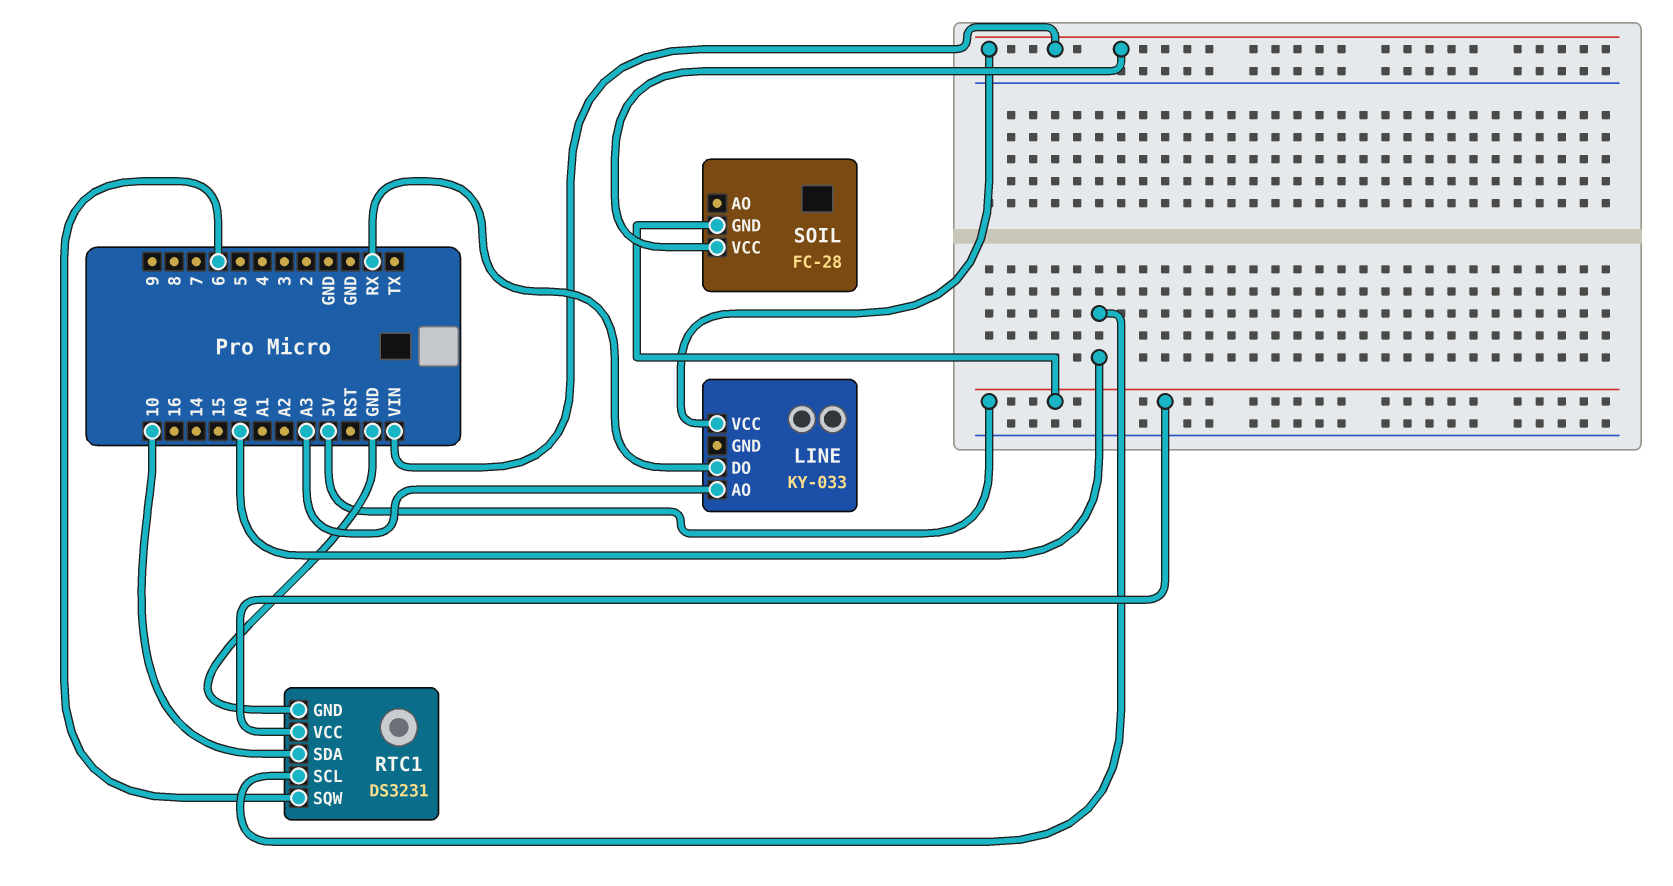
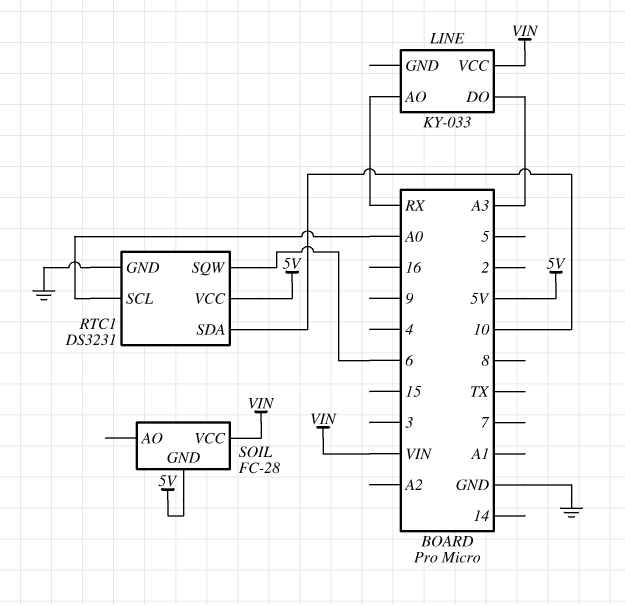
LINE pin AO: A3 -> RX
LINE pin DO: RX -> A3

